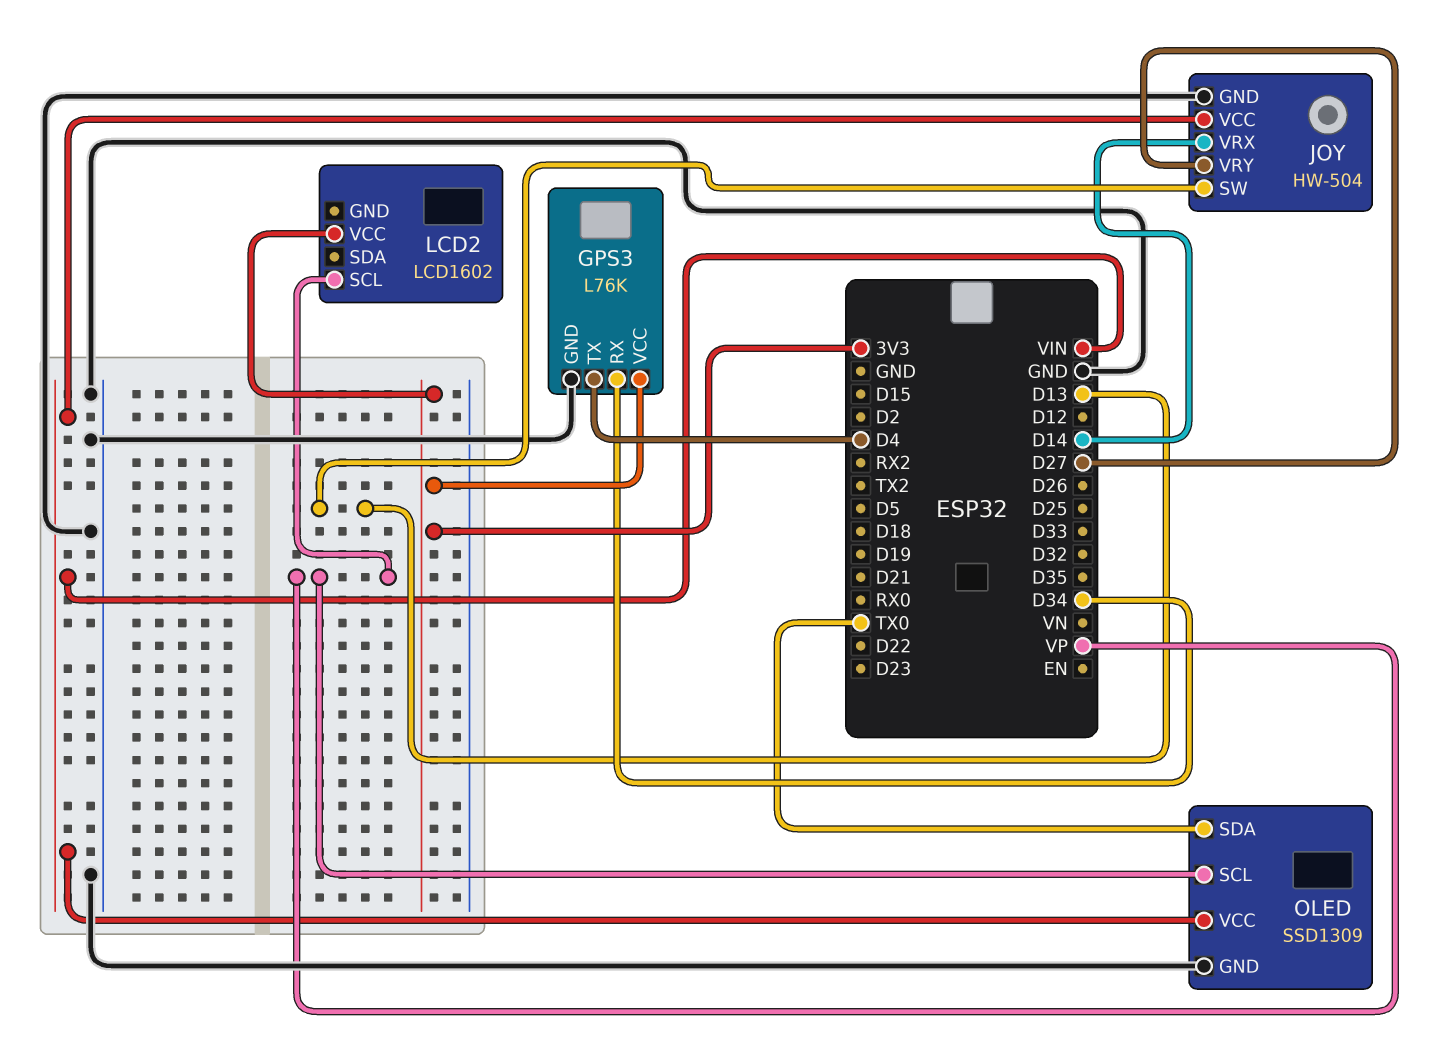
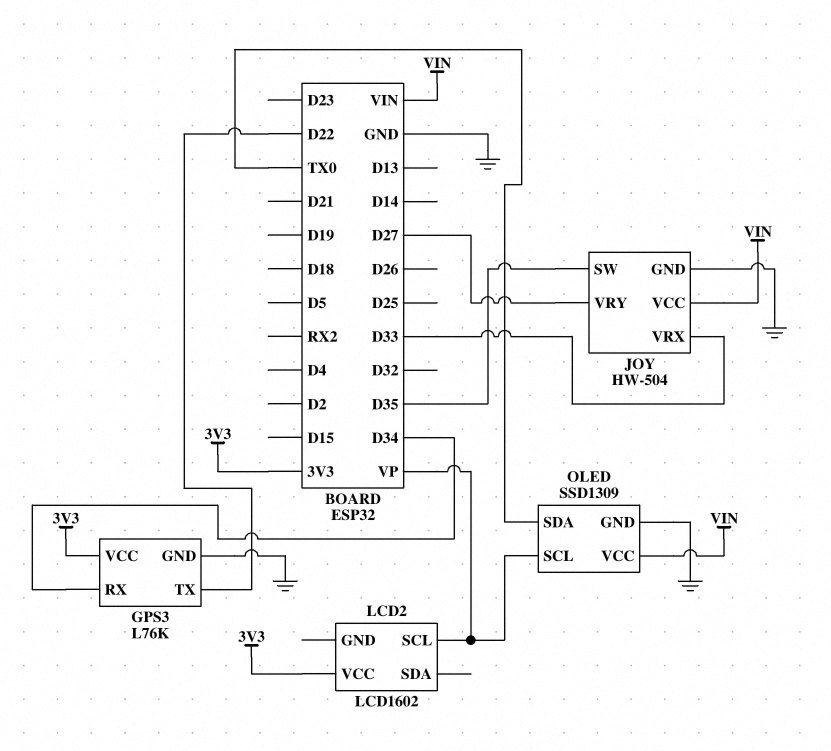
GPS3 pin TX: D4 -> D22
JOY pin SW: D13 -> D35
JOY pin VRX: D14 -> D33

